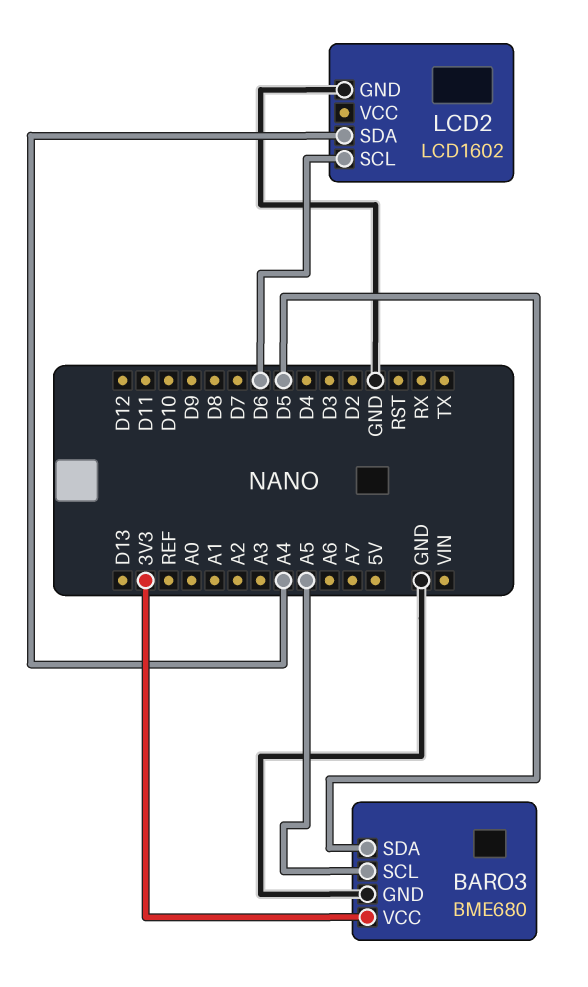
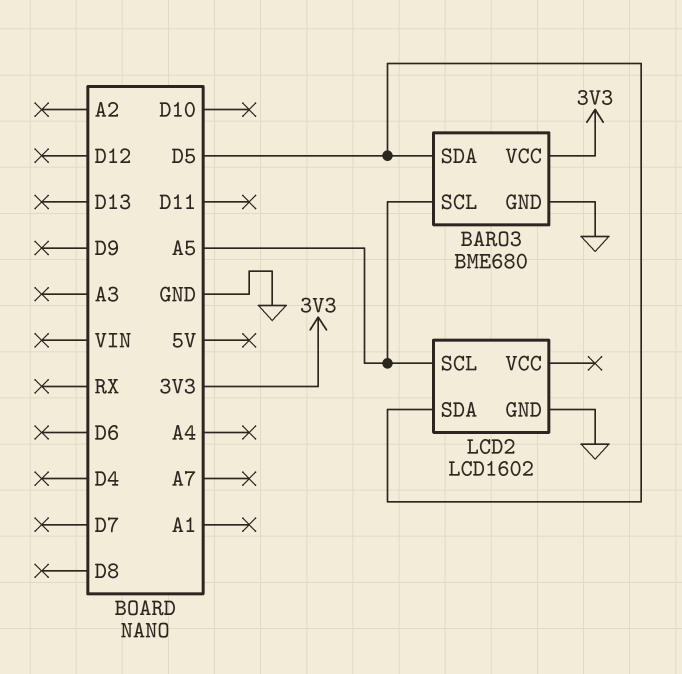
LCD2 pin SCL: D6 -> A5
LCD2 pin SDA: A4 -> D5

